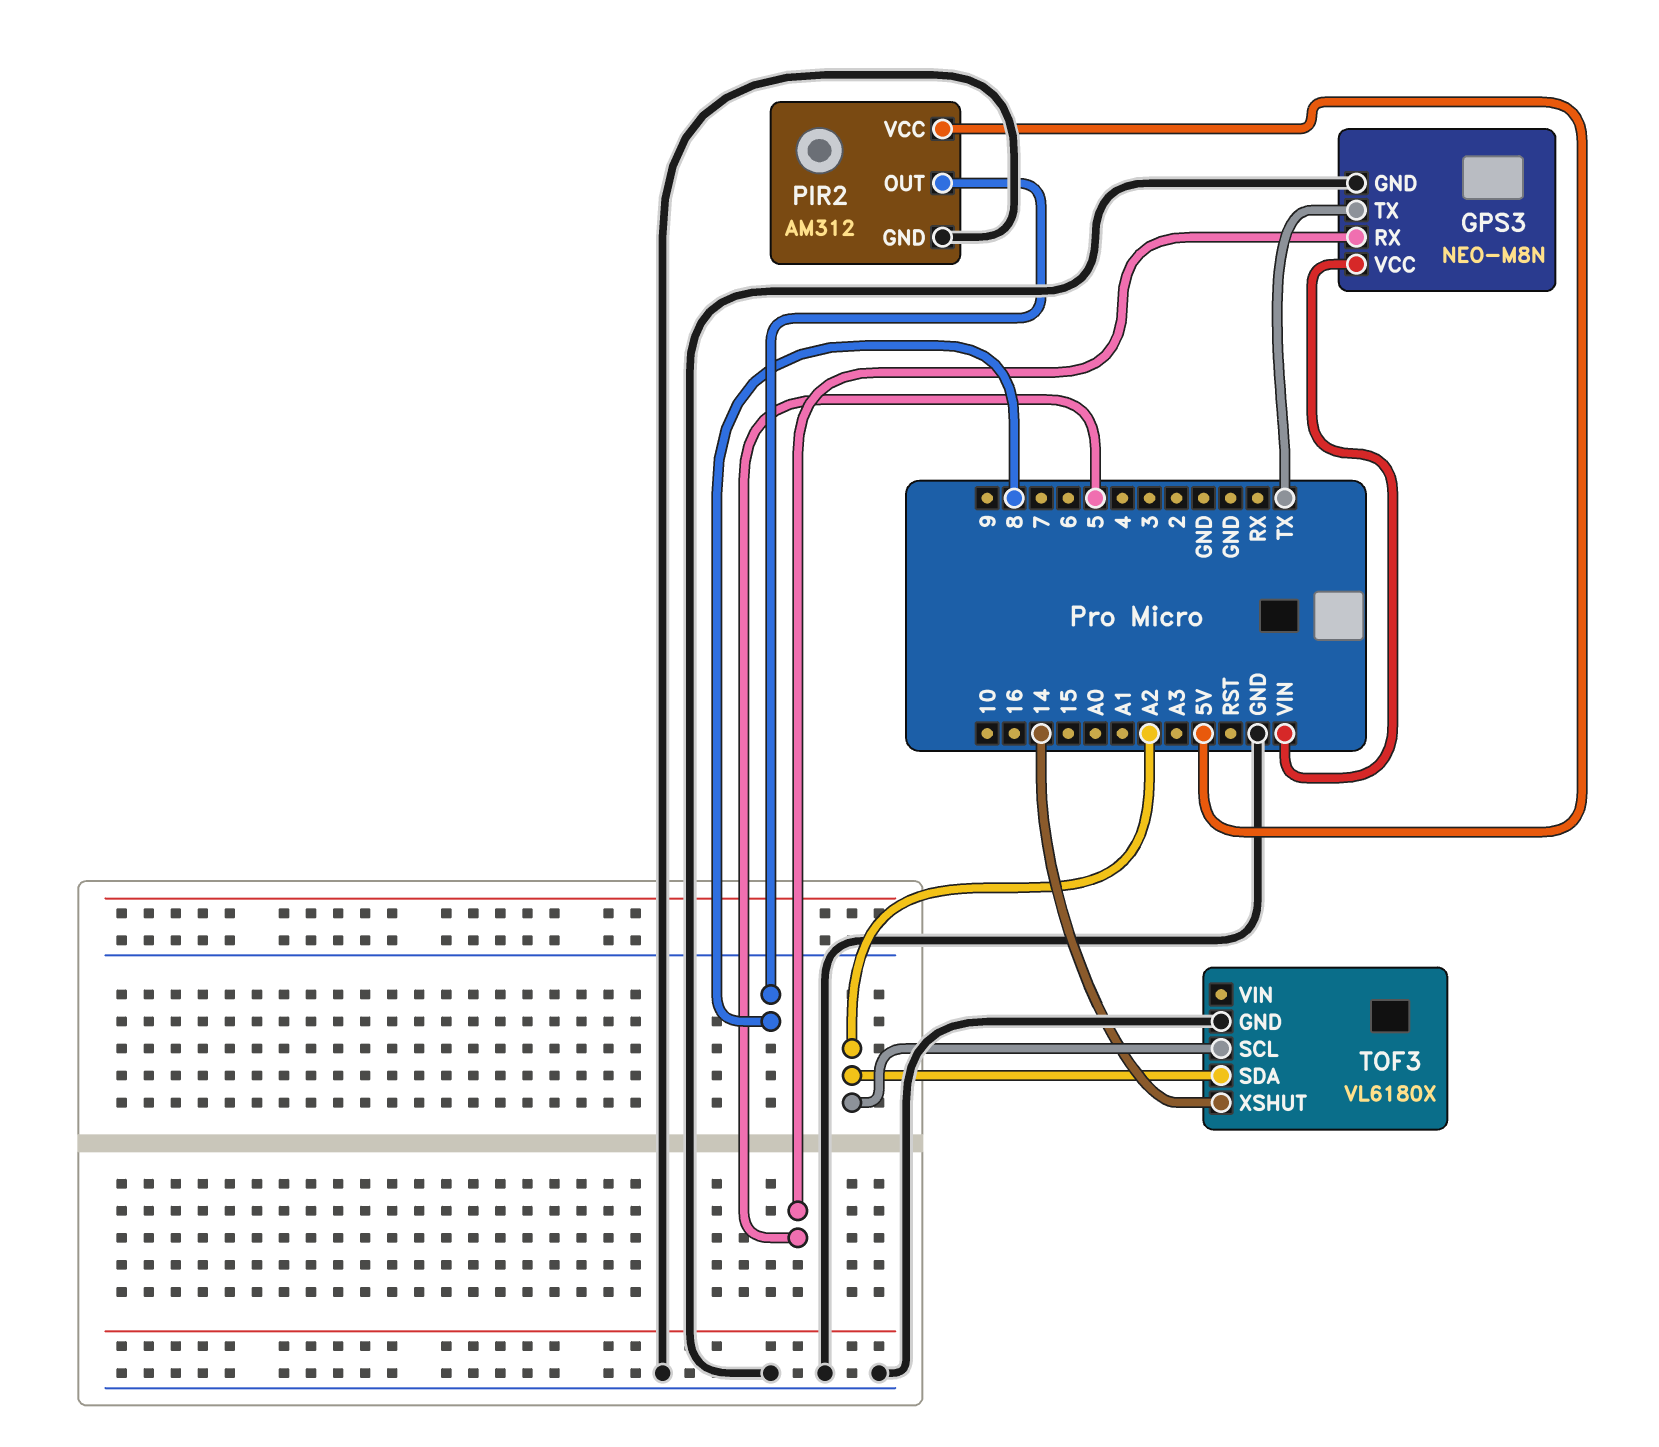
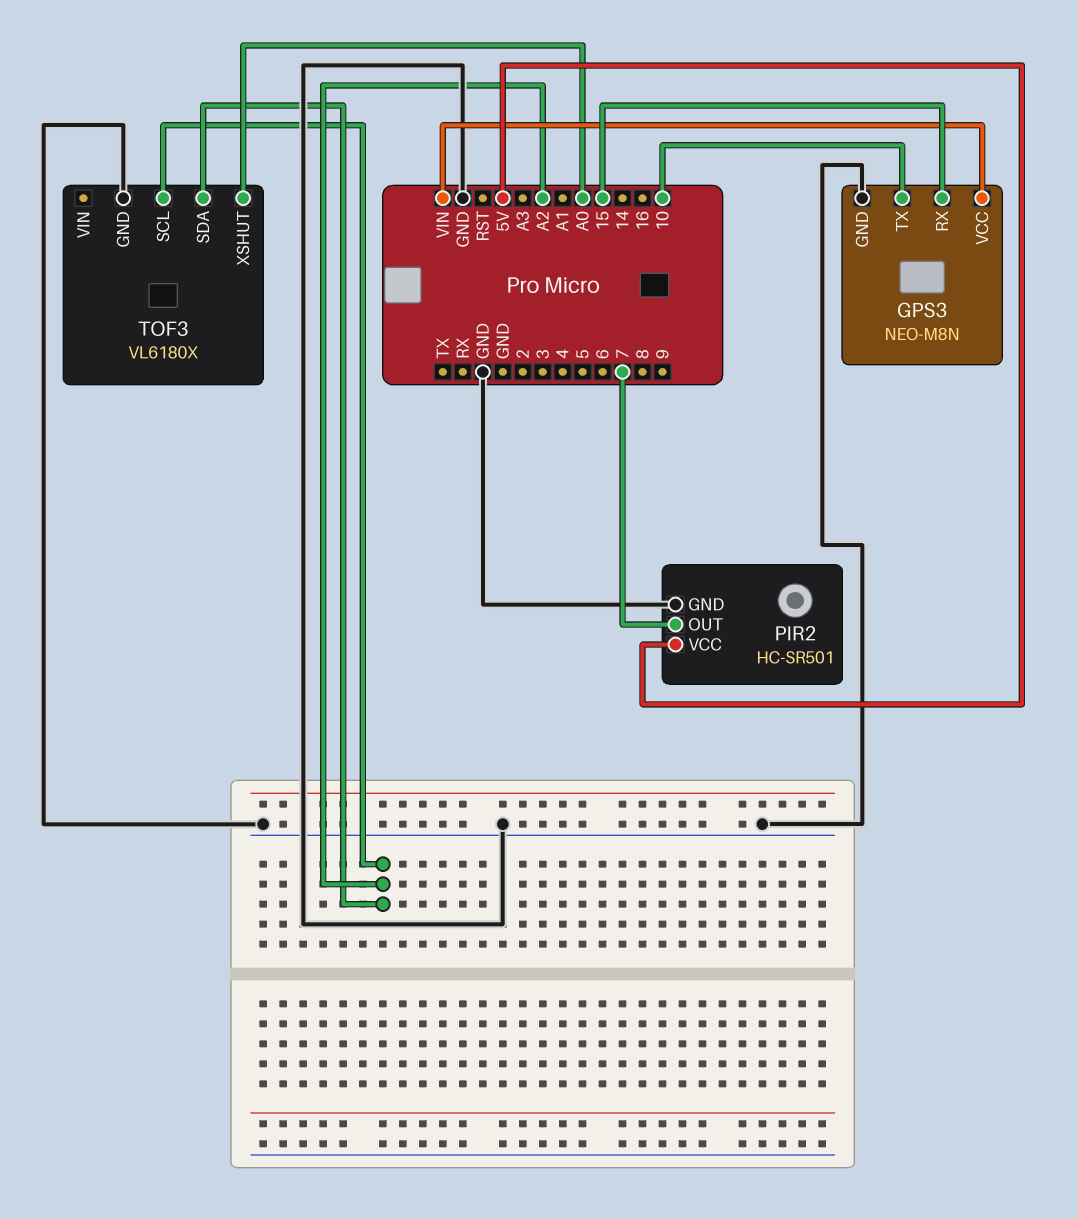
GPS3 pin RX: 5 -> 15
GPS3 pin TX: TX -> 10
PIR2: AM312 -> HC-SR501
PIR2 pin OUT: 8 -> 7
TOF3 pin XSHUT: 14 -> A0

